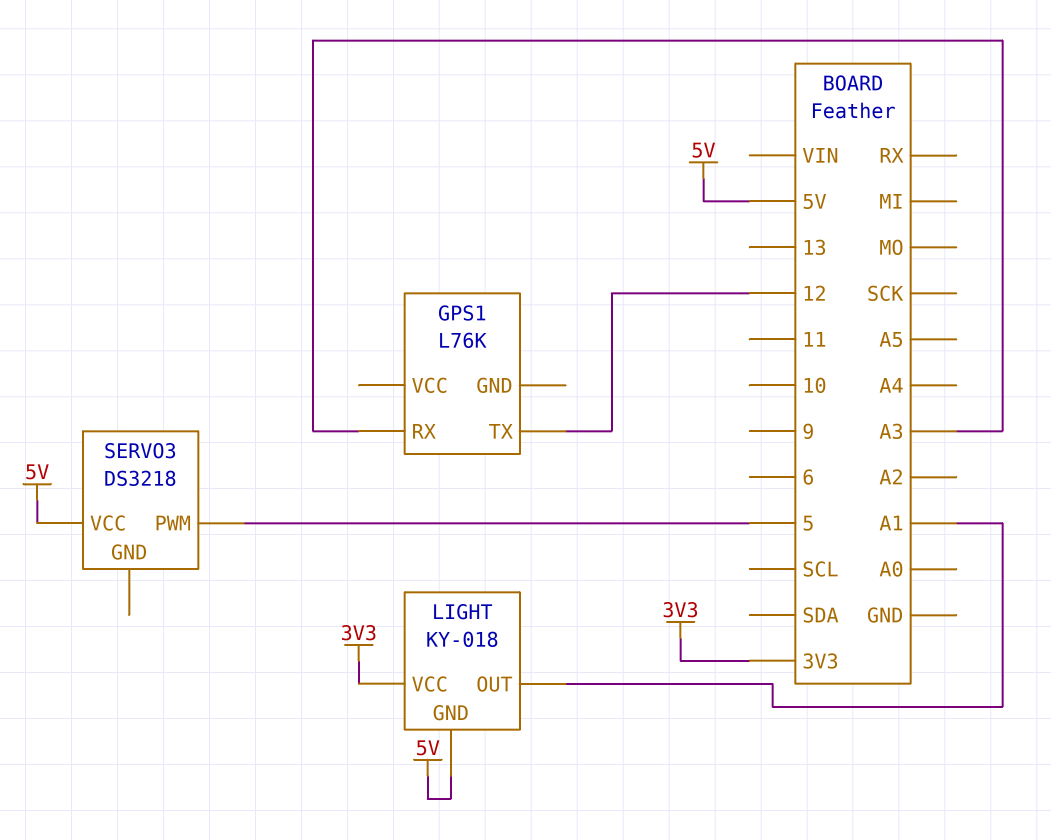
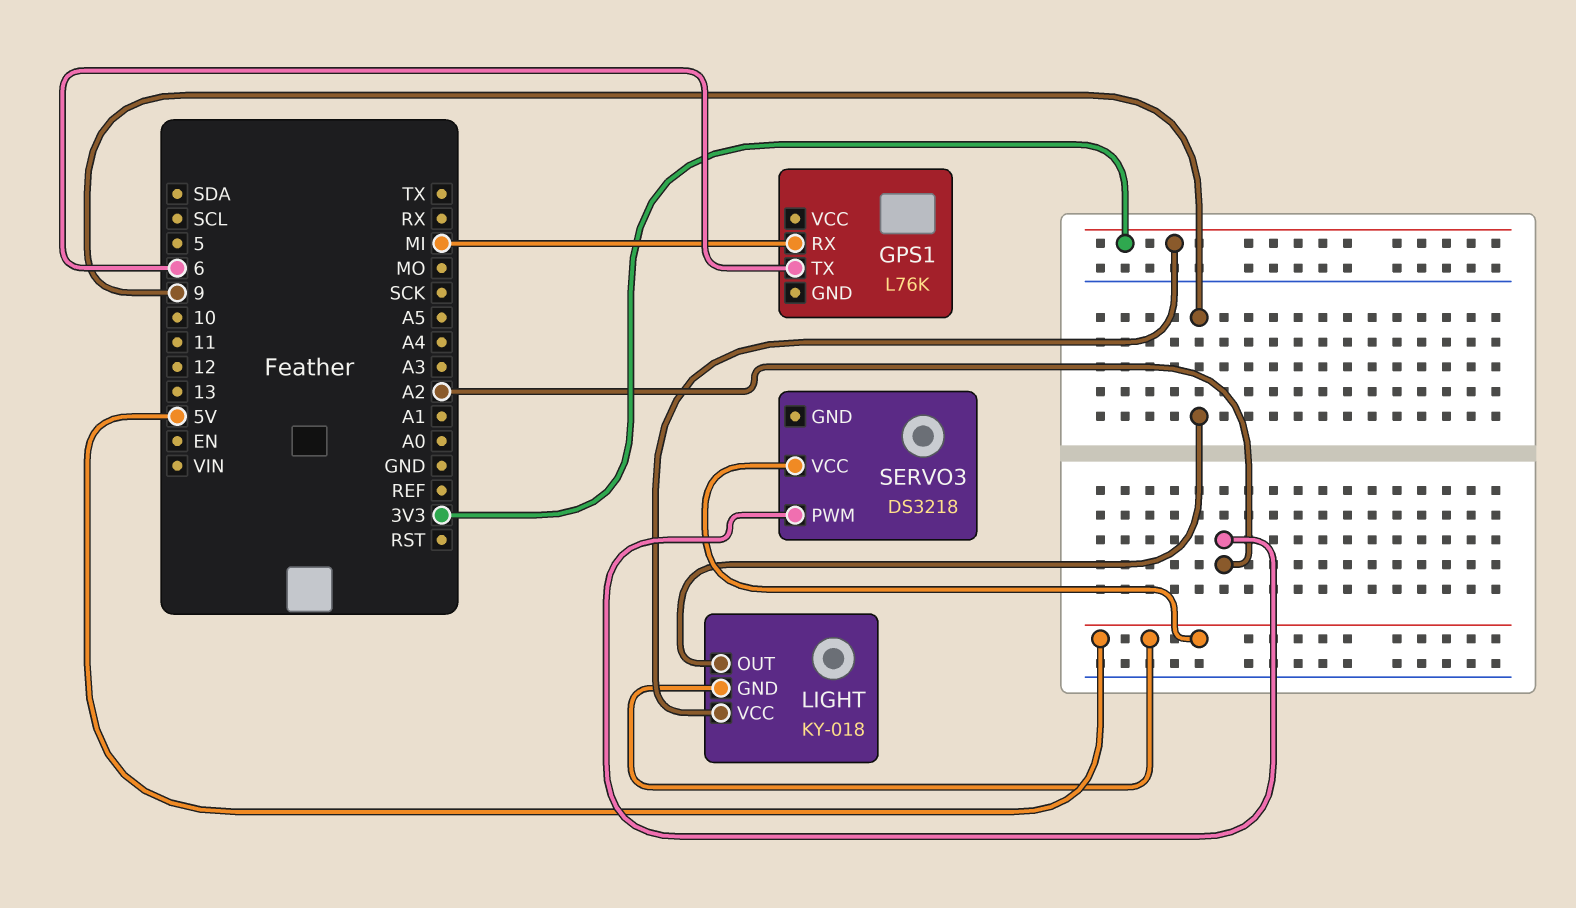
GPS1 pin RX: A3 -> MI
GPS1 pin TX: 12 -> 6
LIGHT pin OUT: A1 -> 9
SERVO3 pin PWM: 5 -> A2

